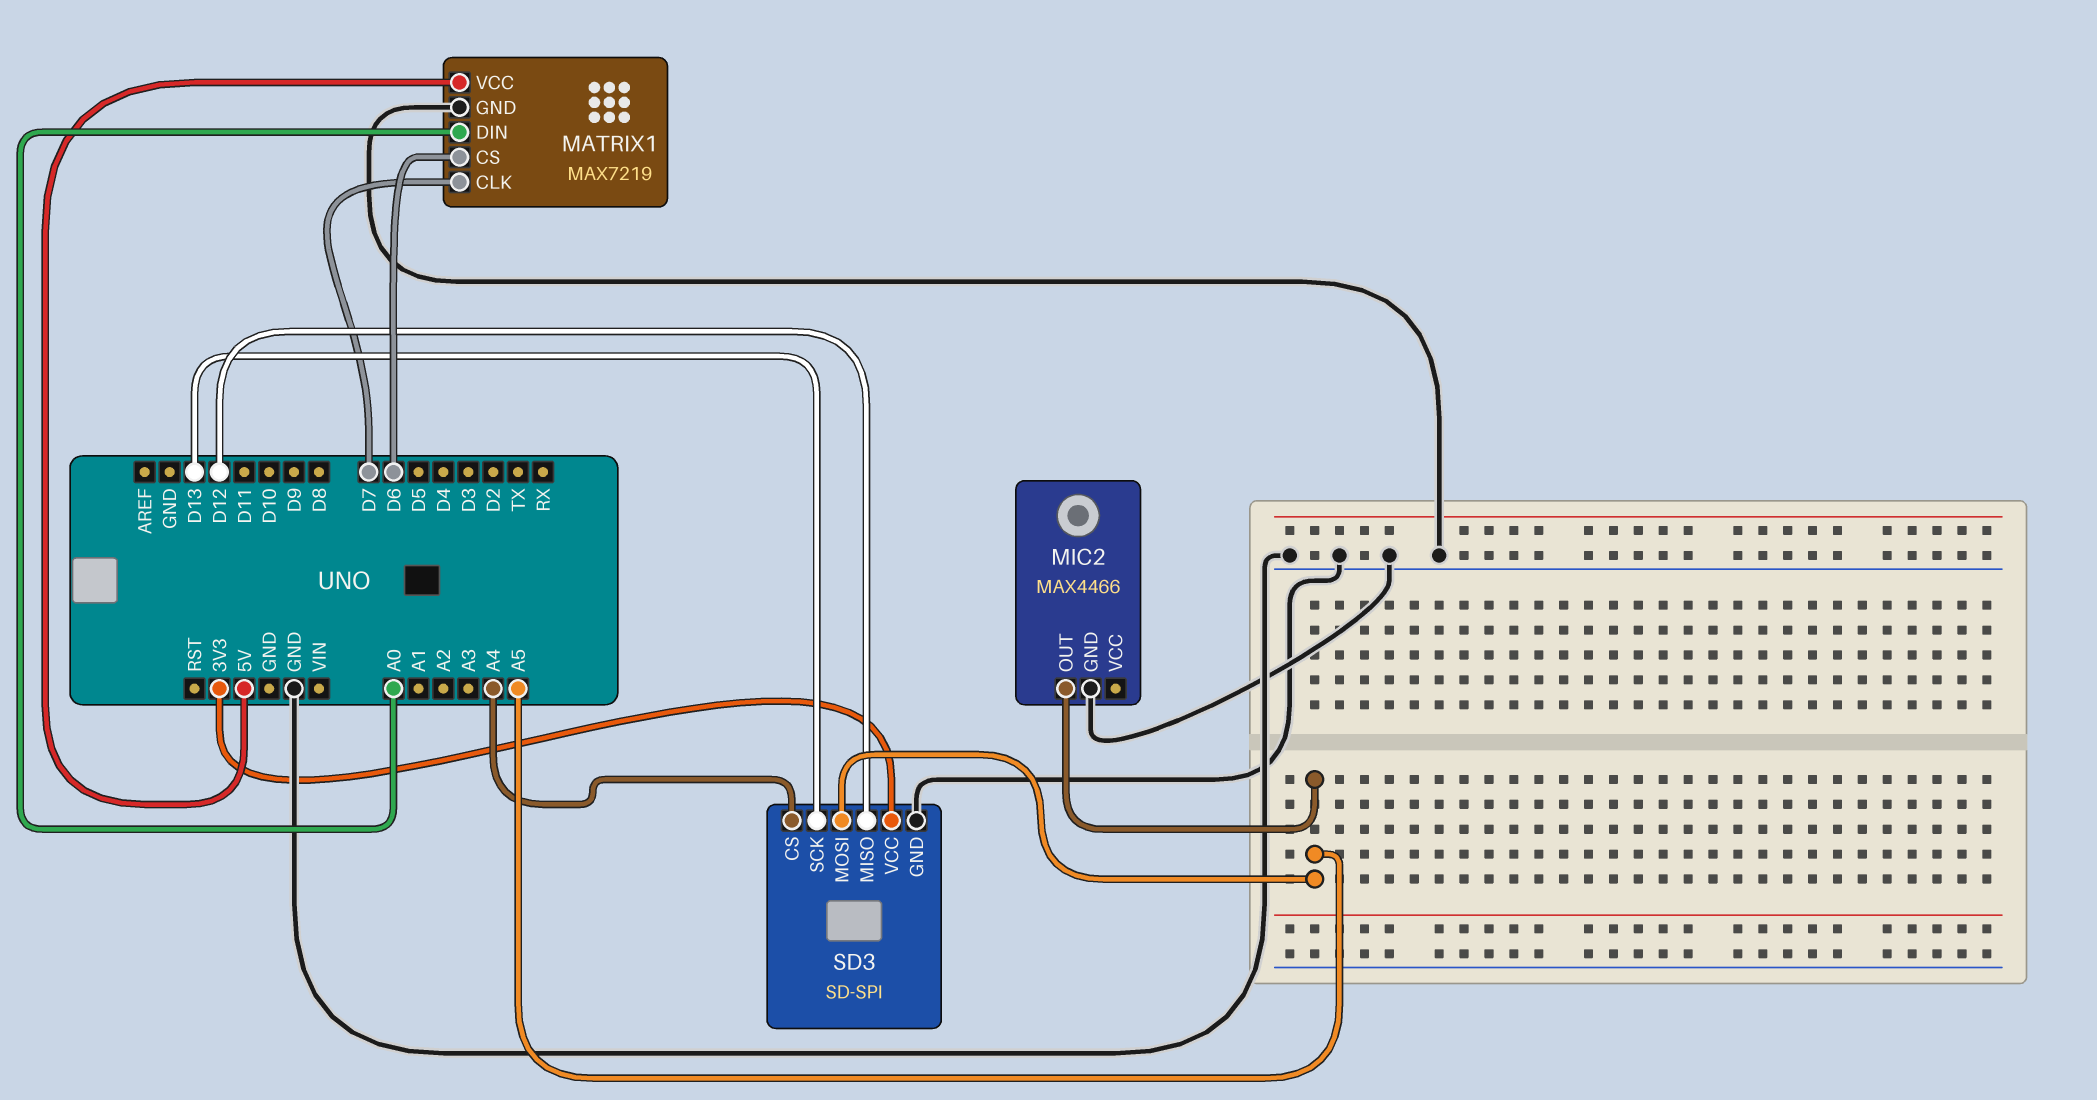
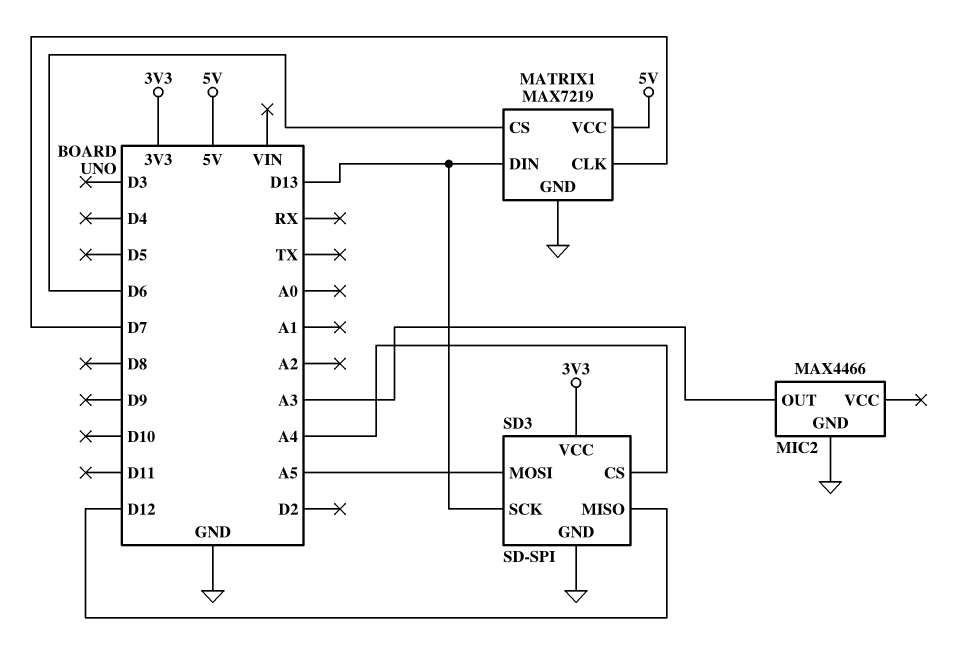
MATRIX1 pin DIN: A0 -> D13
MIC2 pin OUT: A5 -> A3

